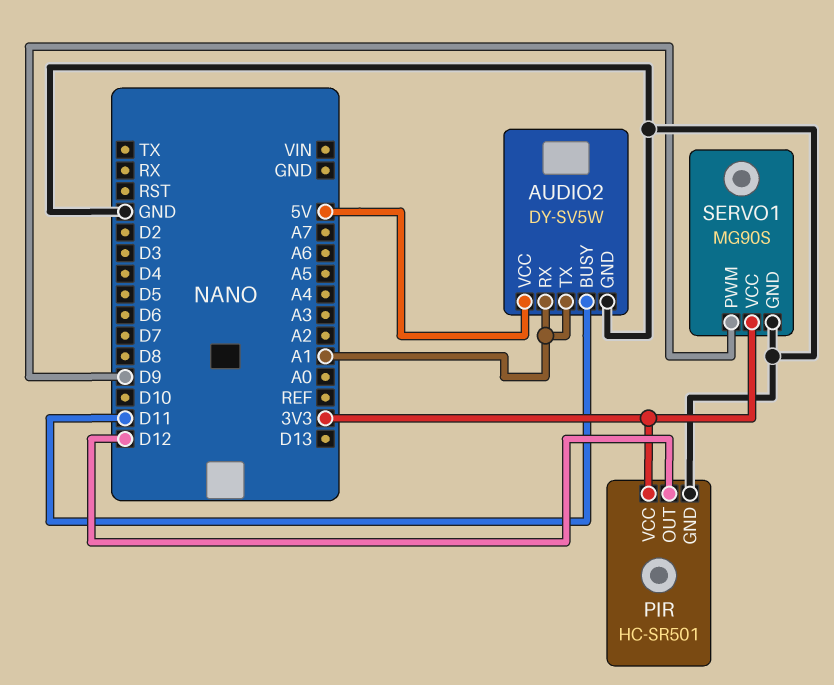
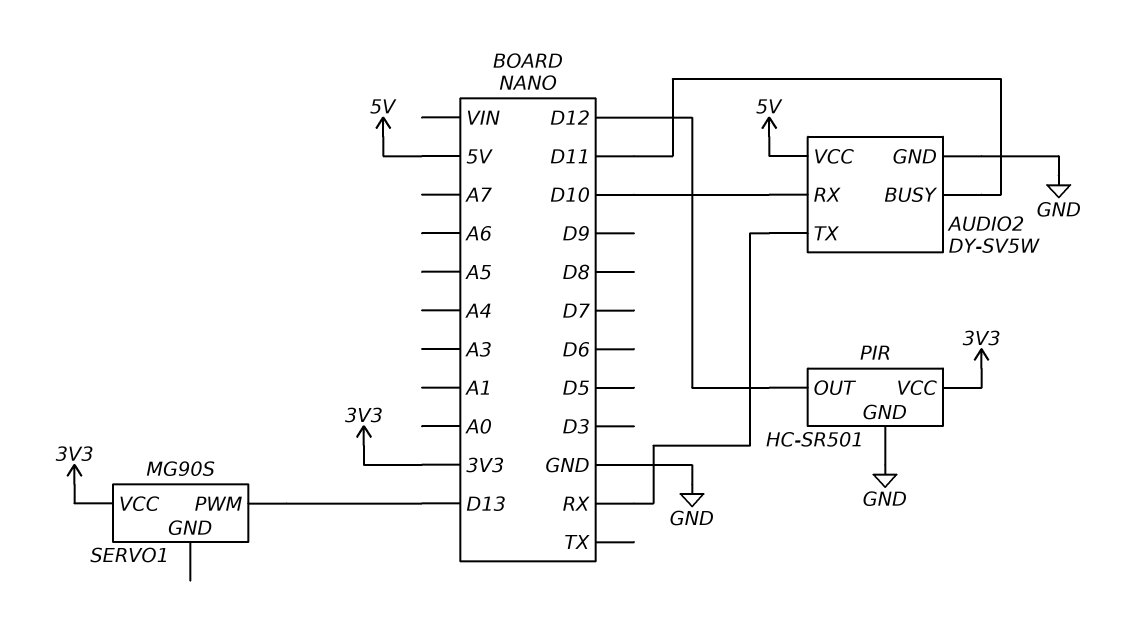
AUDIO2 pin RX: A1 -> D10
AUDIO2 pin TX: A1 -> RX
SERVO1 pin GND: GND -> none
SERVO1 pin PWM: D9 -> D13

